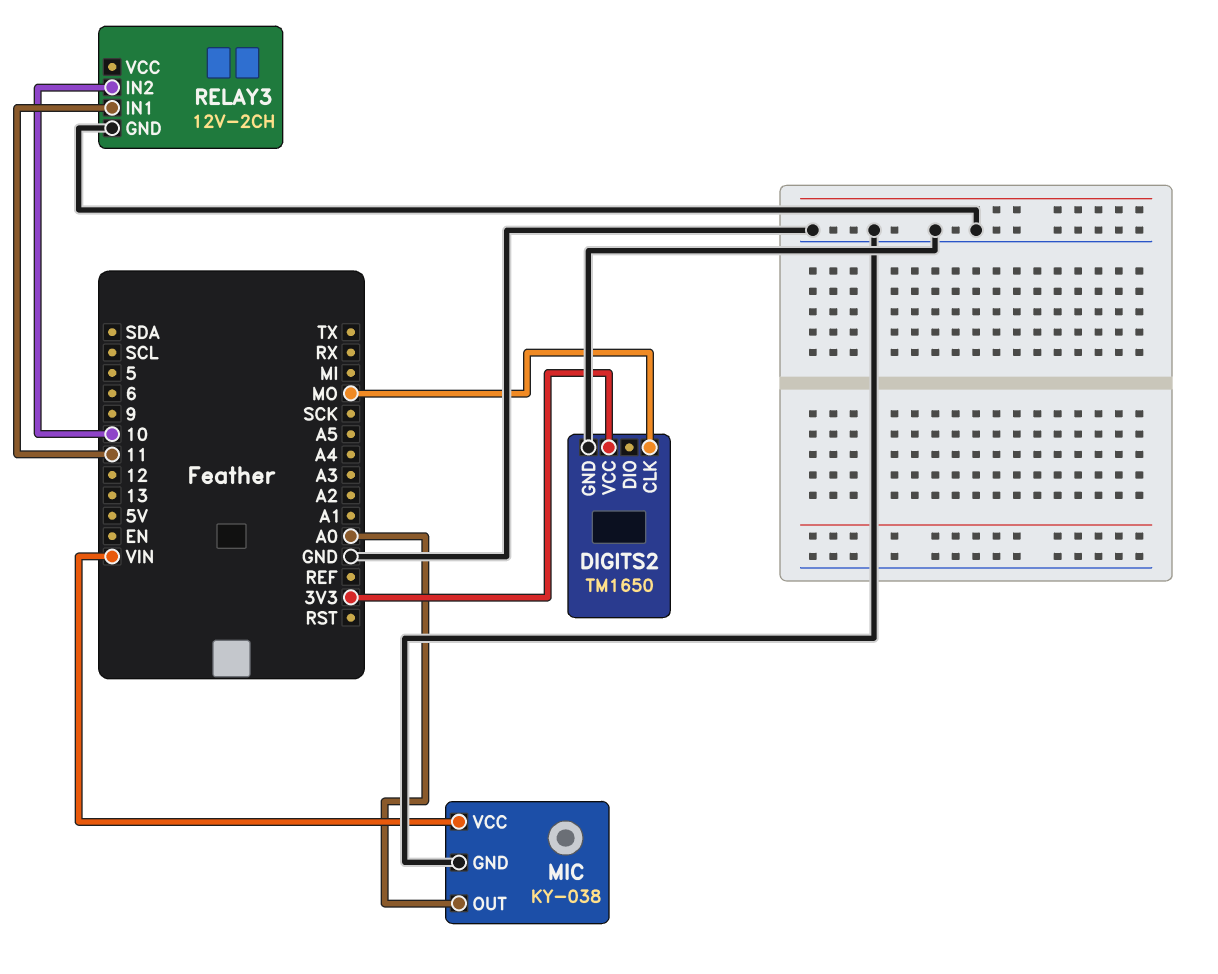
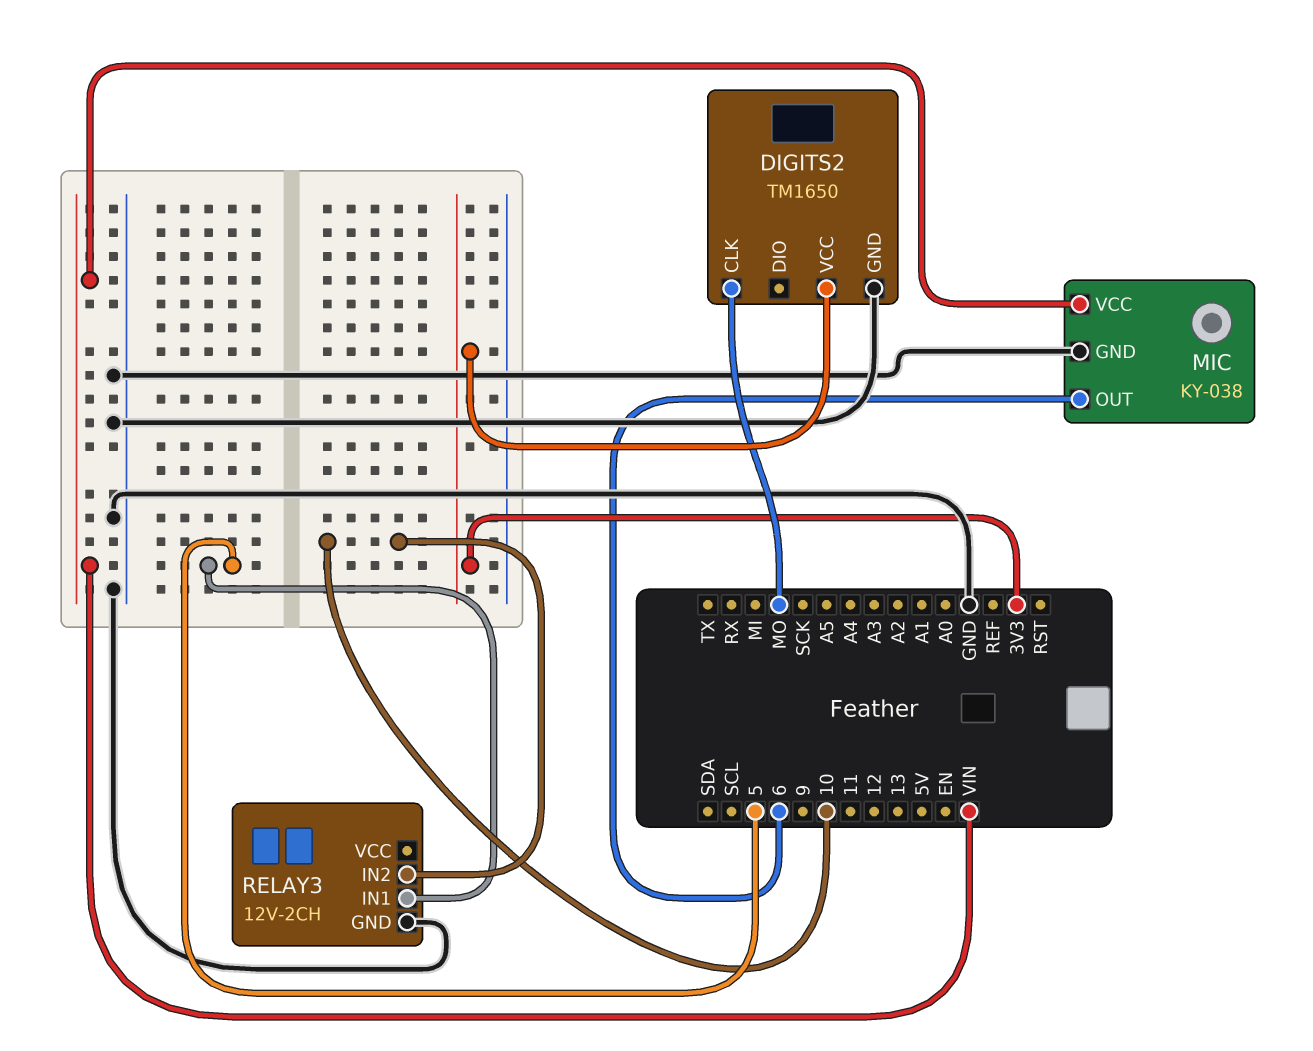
MIC pin OUT: A0 -> 6
RELAY3 pin IN1: 11 -> 5

